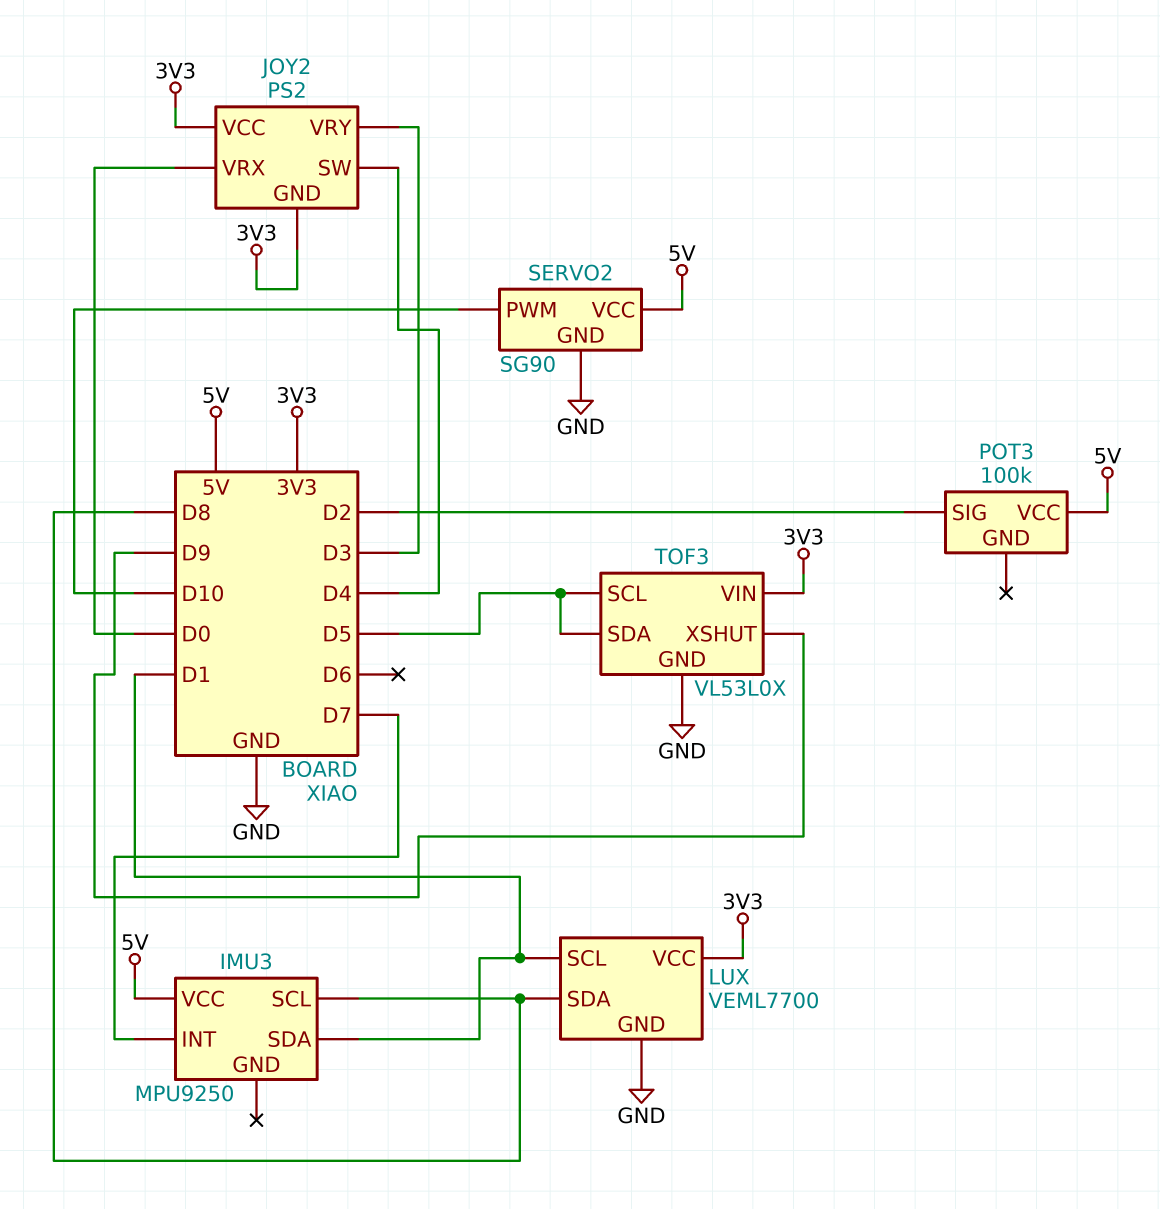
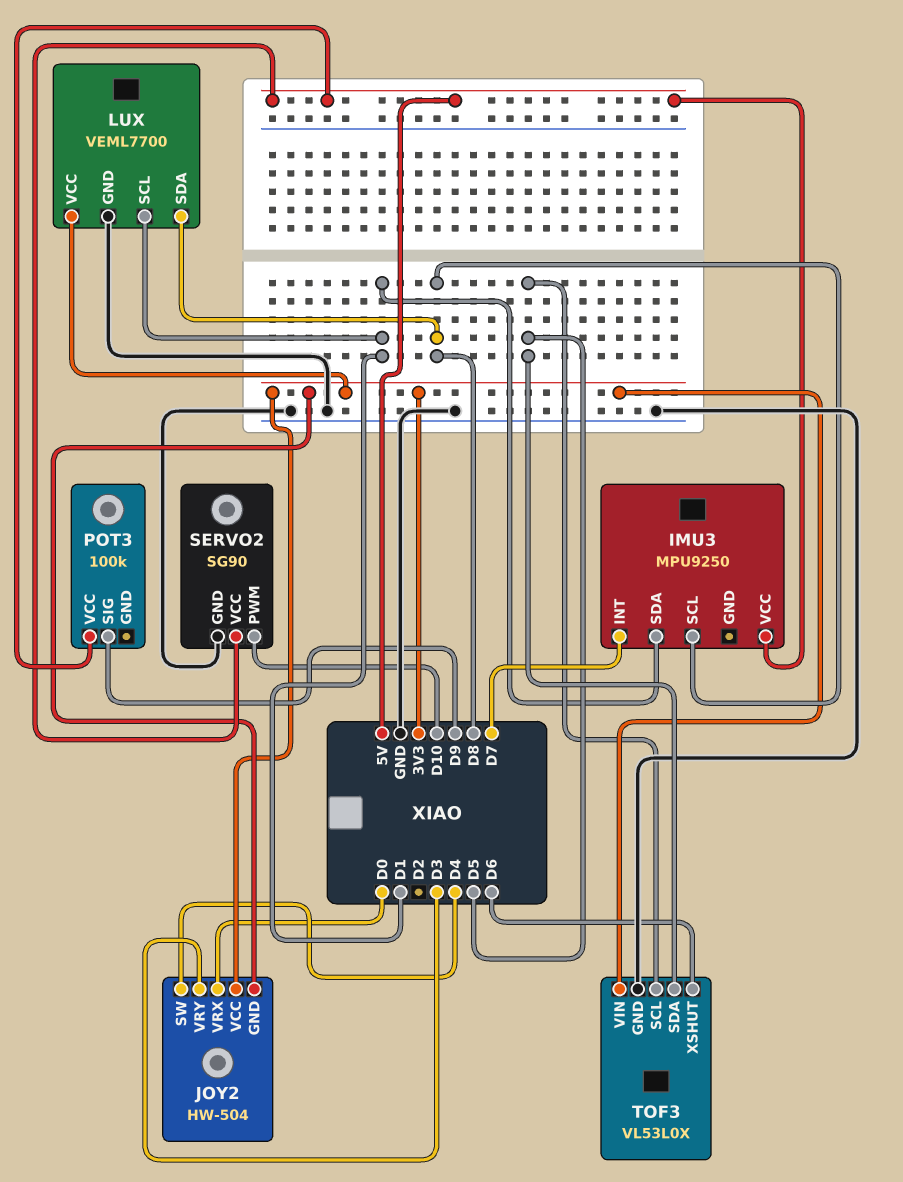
JOY2: PS2 -> HW-504
POT3 pin SIG: D2 -> D9
TOF3 pin XSHUT: D9 -> D6

